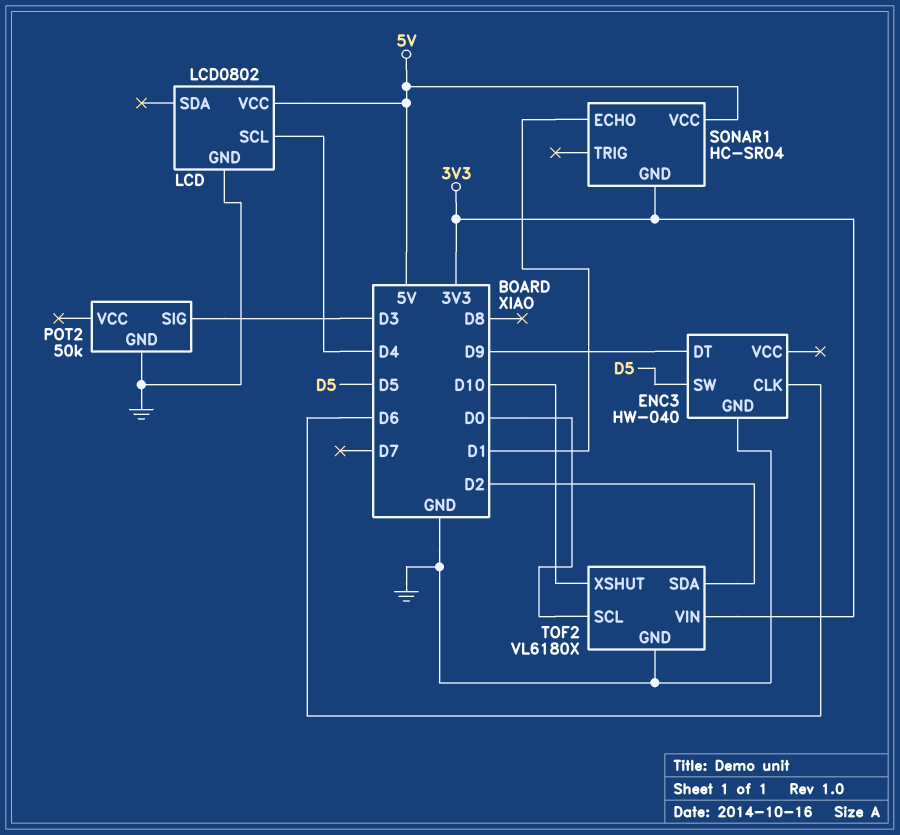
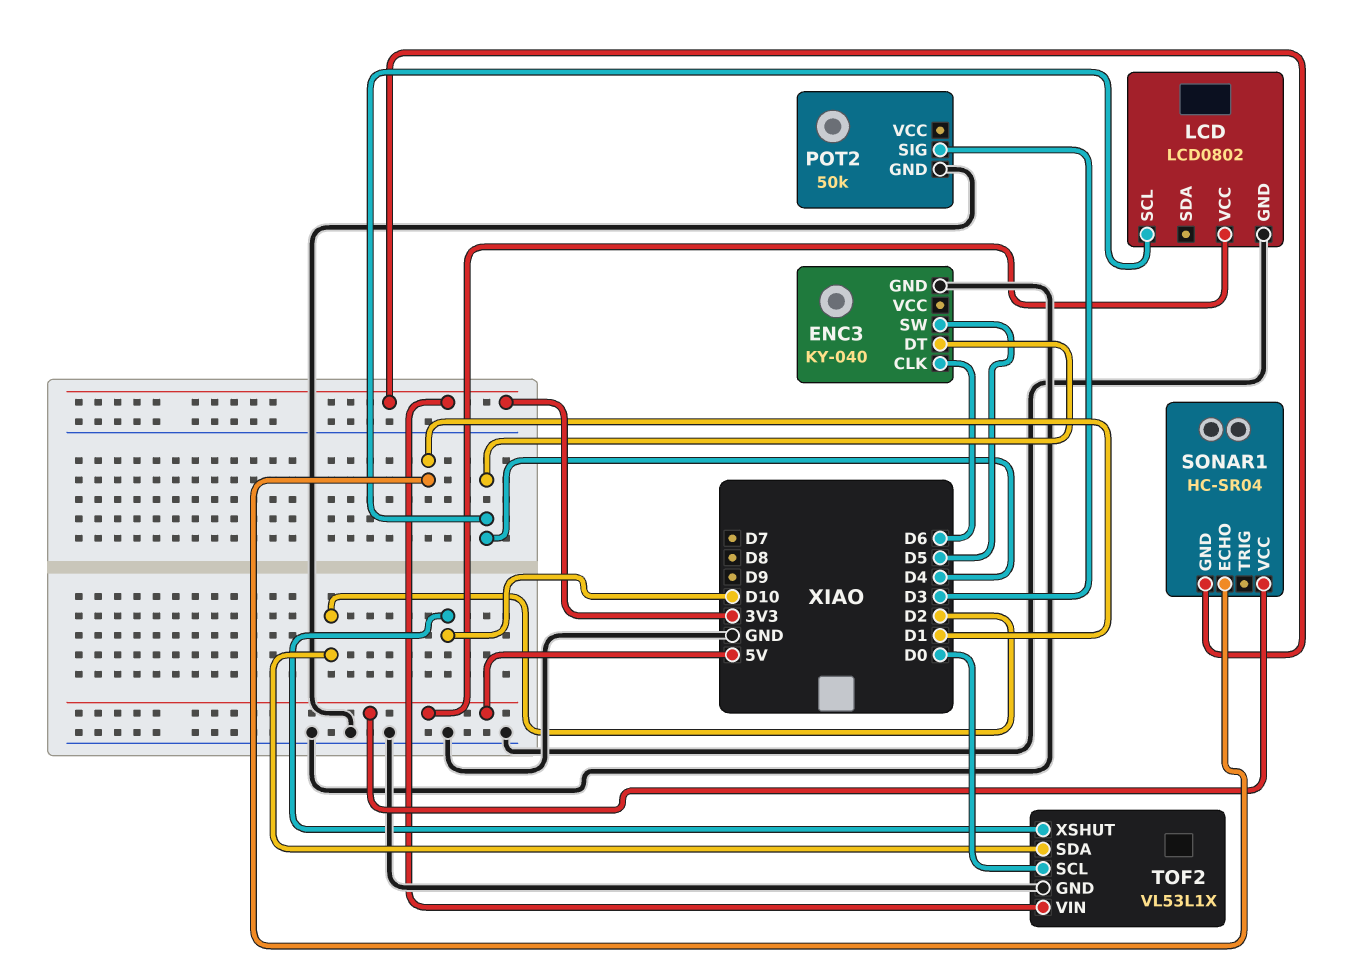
ENC3: HW-040 -> KY-040
ENC3 pin DT: D9 -> D4
TOF2: VL6180X -> VL53L1X

